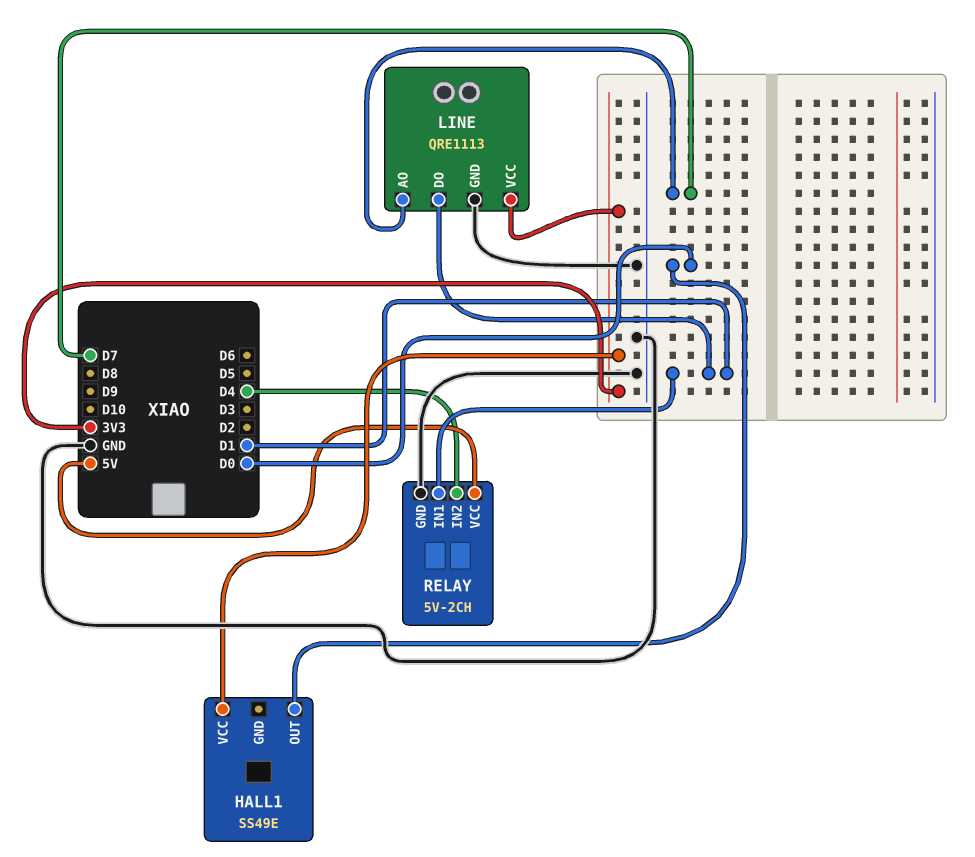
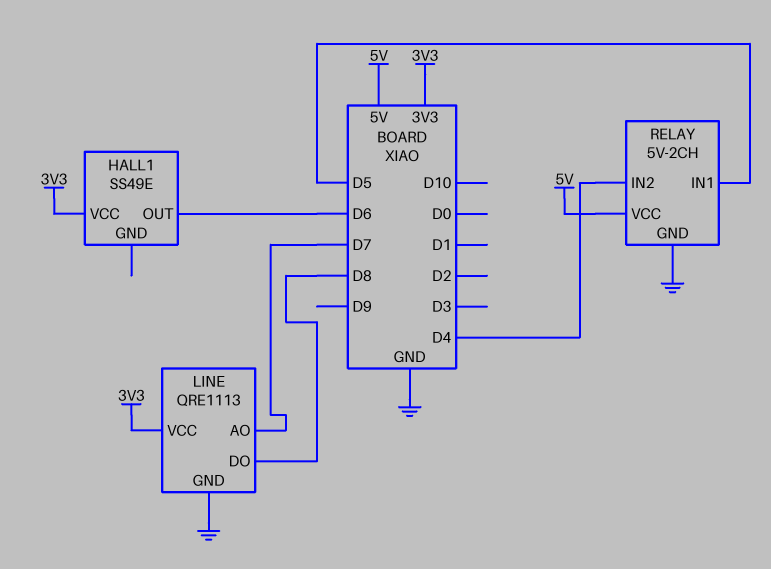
HALL1 pin OUT: D0 -> D6
LINE pin DO: D1 -> D8
RELAY pin IN1: D1 -> D5

